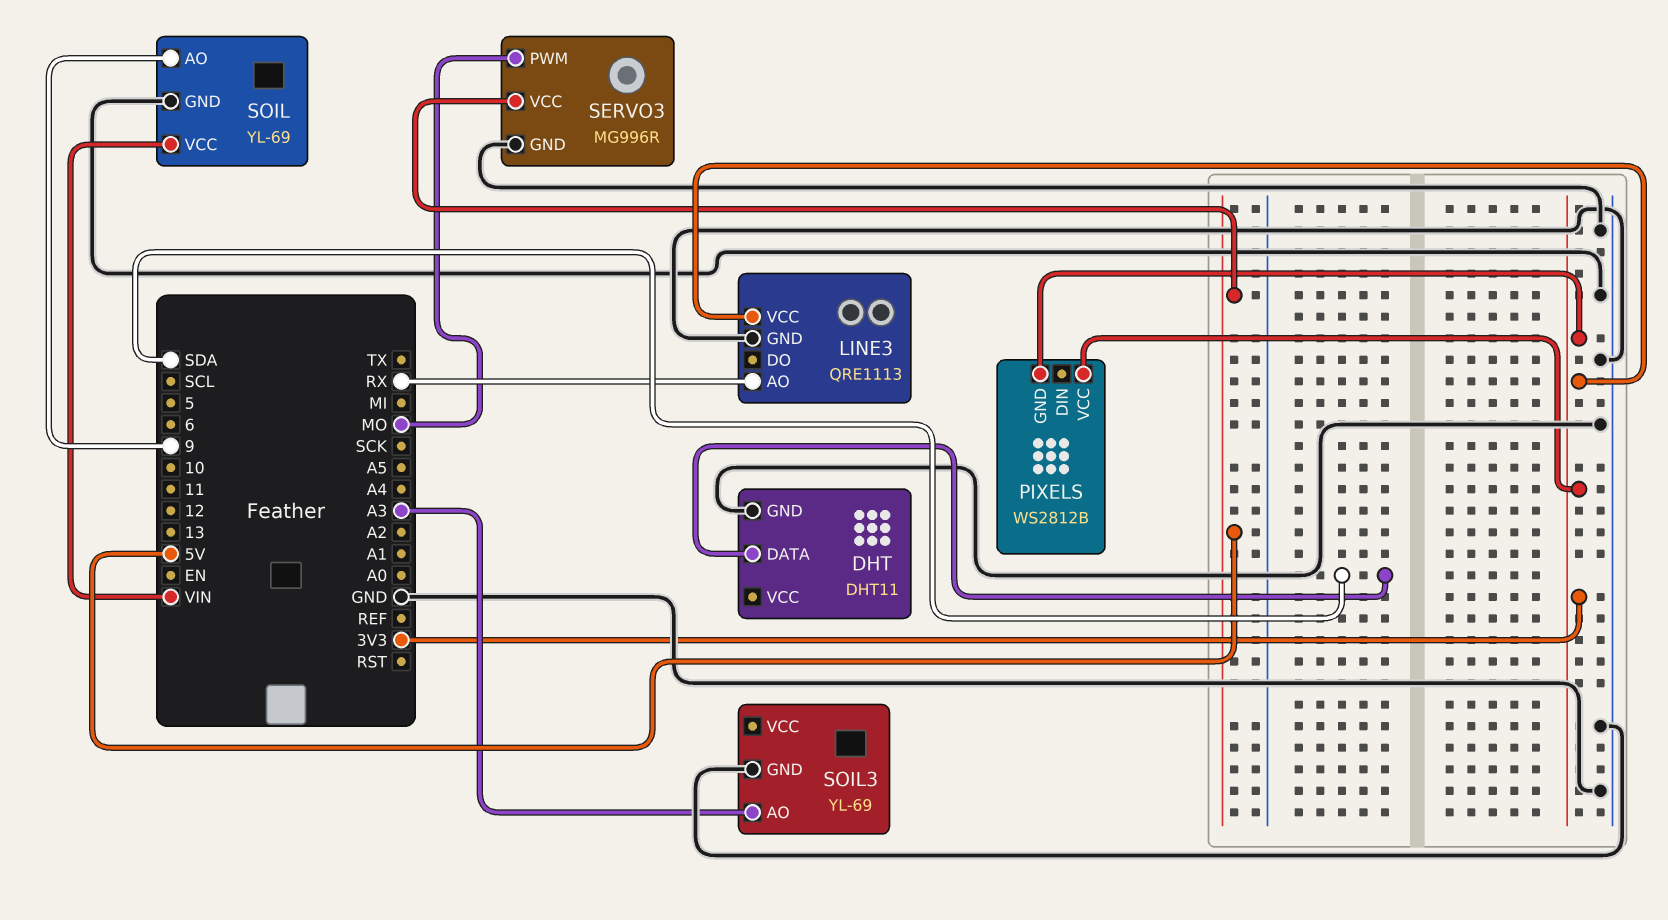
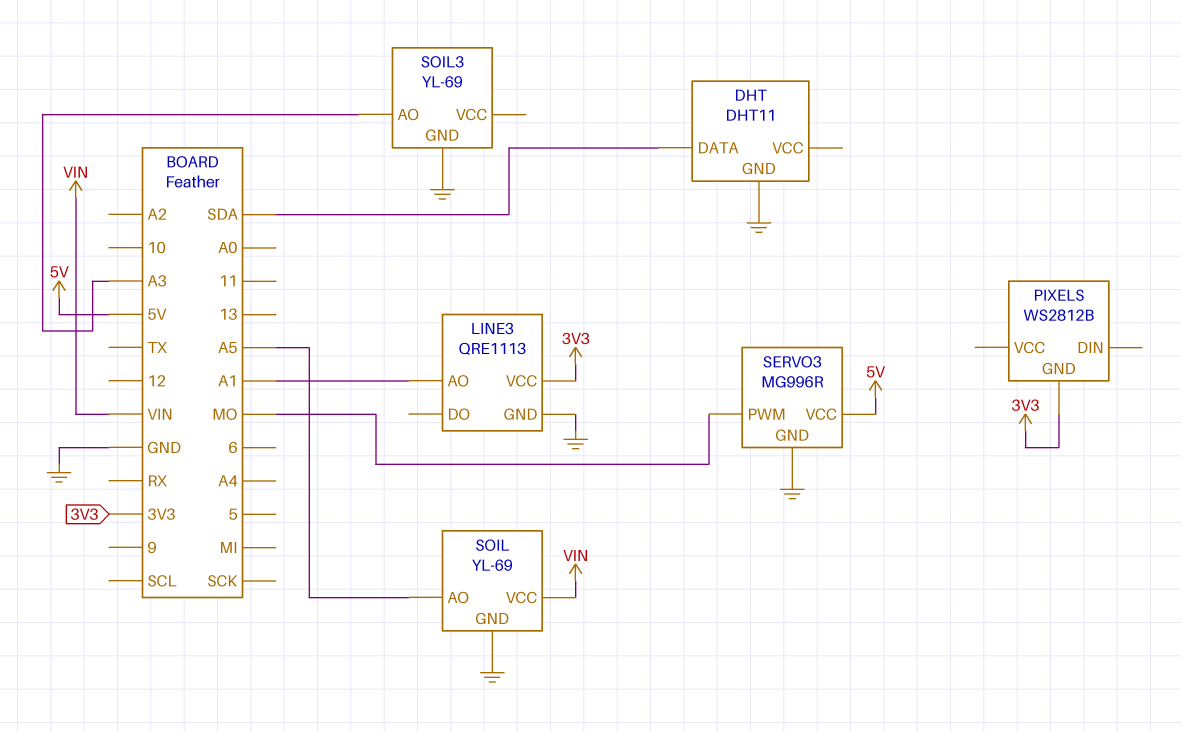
LINE3 pin AO: RX -> A1
PIXELS pin VCC: 3V3 -> none
SOIL pin AO: 9 -> A5

